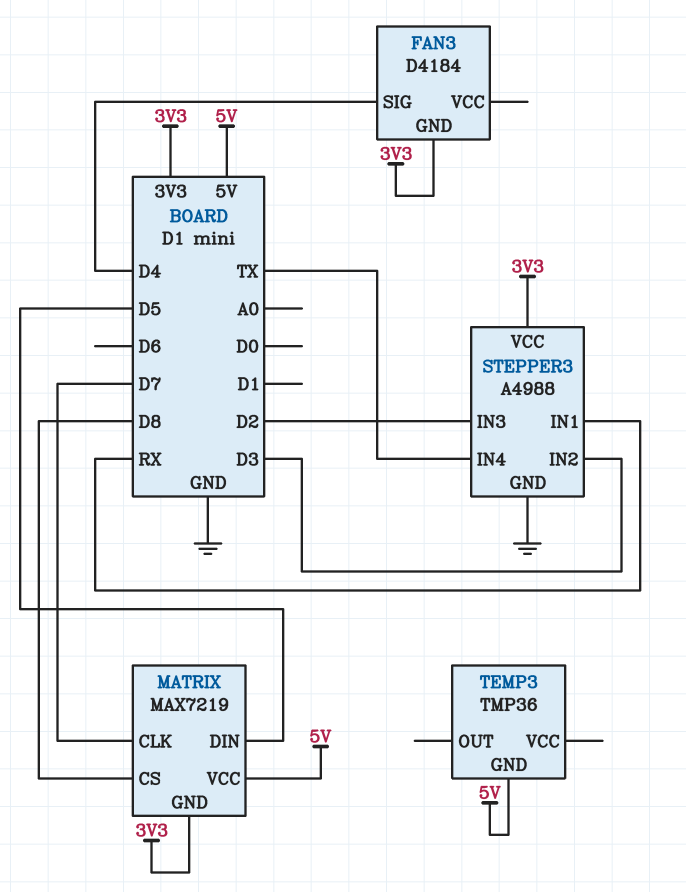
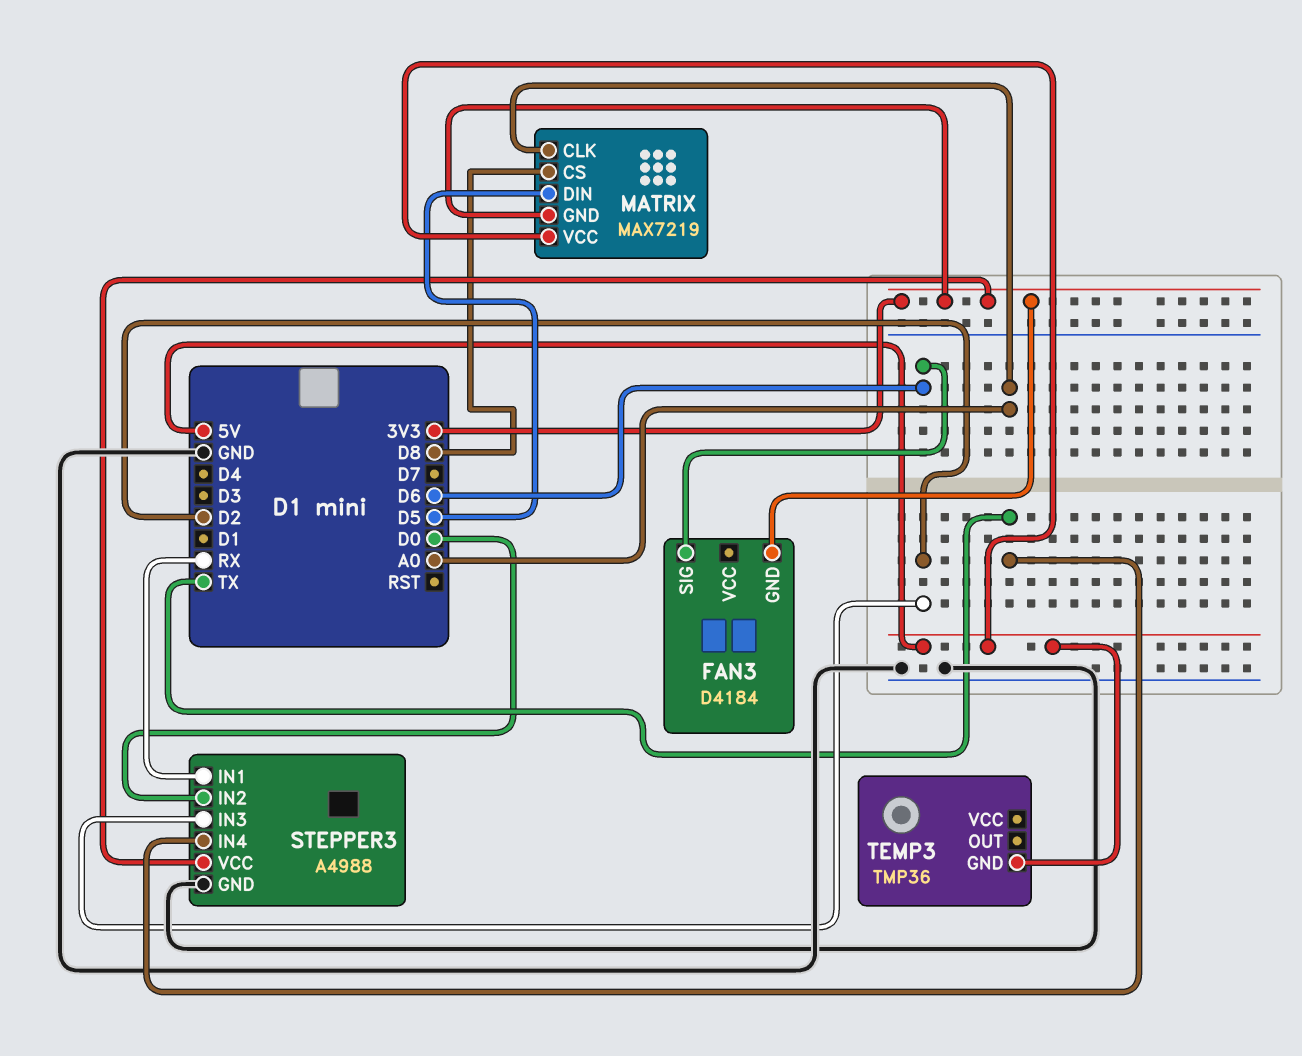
FAN3 pin SIG: D4 -> D6
MATRIX pin CLK: D7 -> A0
STEPPER3 pin IN2: D3 -> D0

